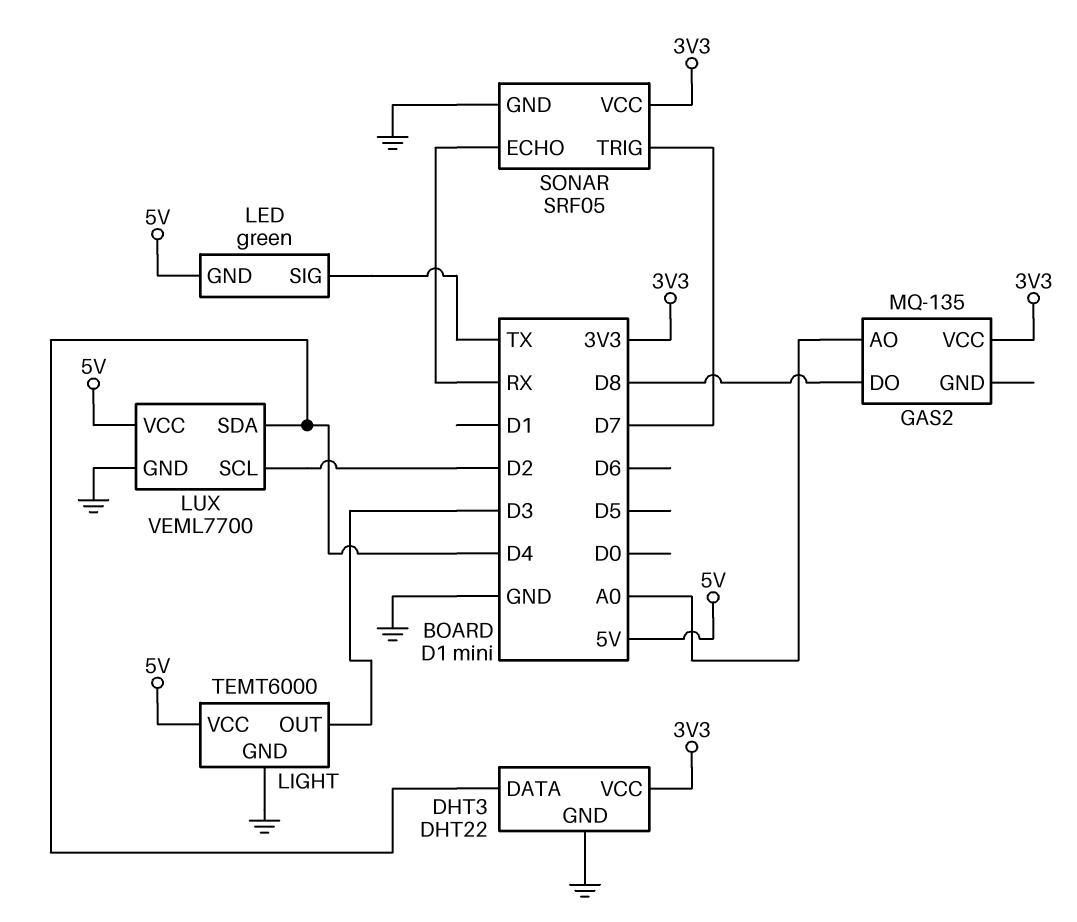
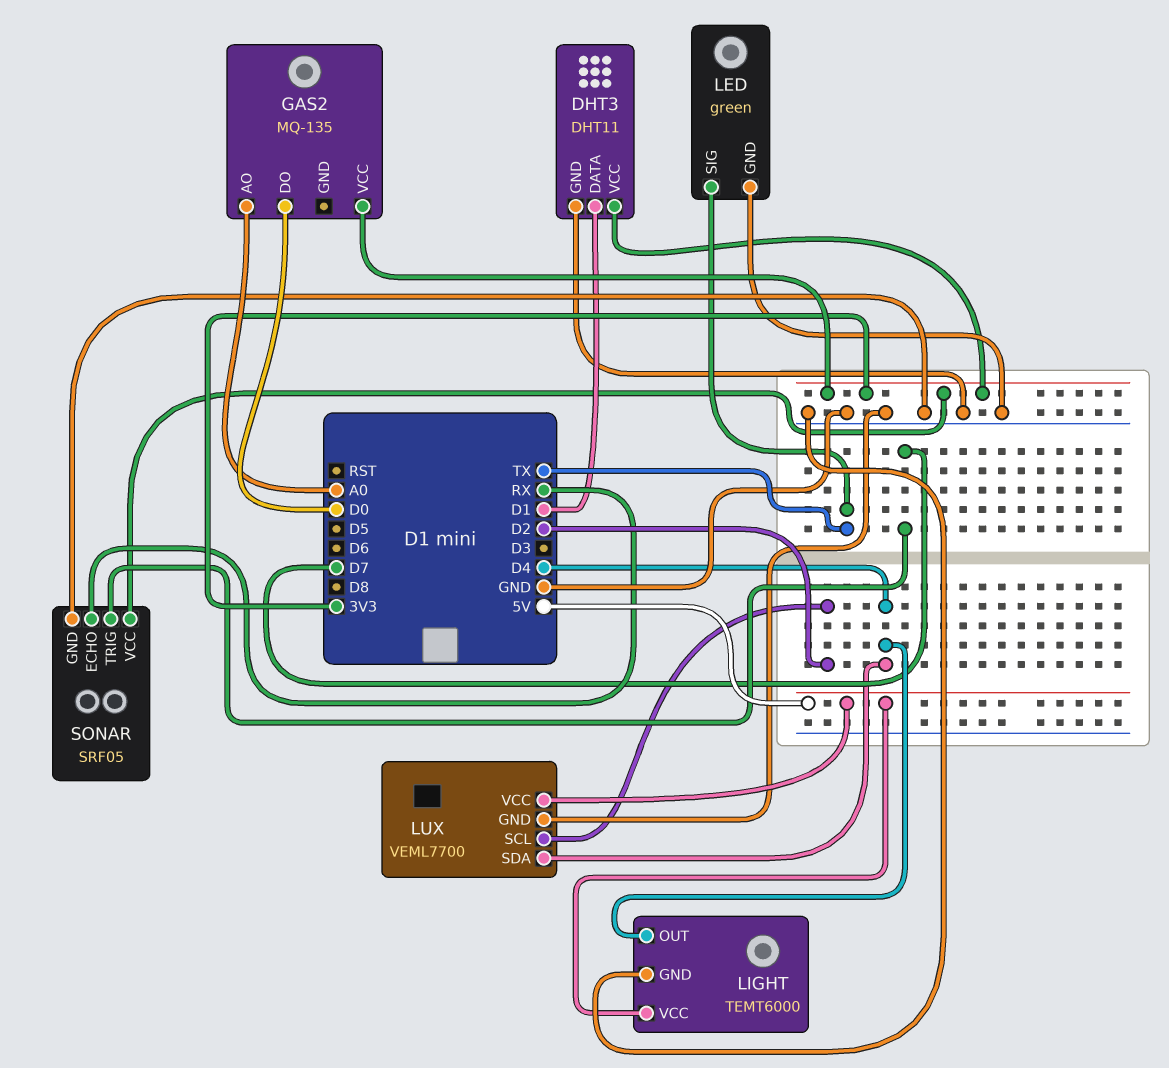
DHT3: DHT22 -> DHT11
DHT3 pin DATA: D4 -> D1
GAS2 pin DO: D8 -> D0
LED pin GND: 5V -> GND
LIGHT pin OUT: D3 -> D4

